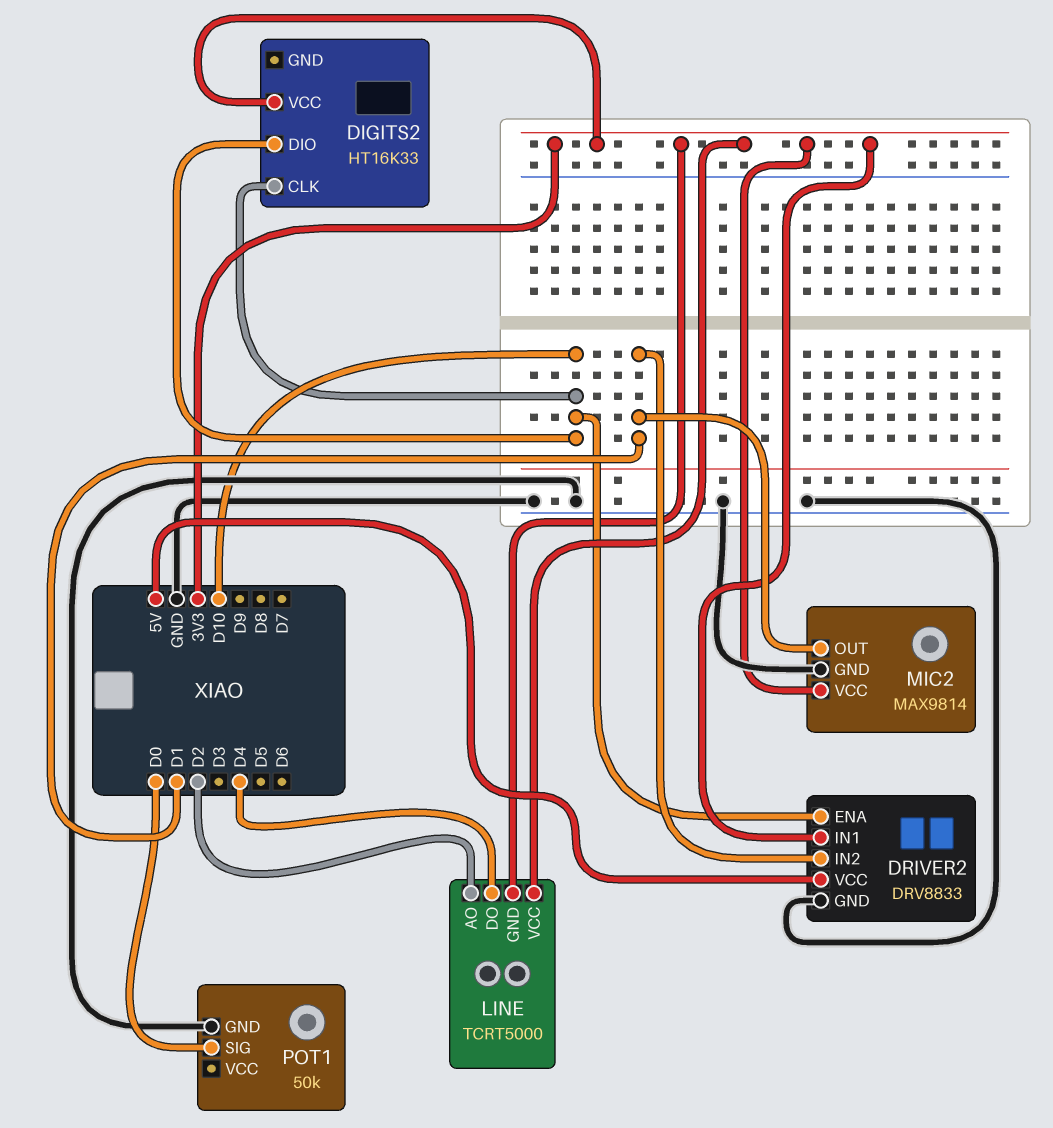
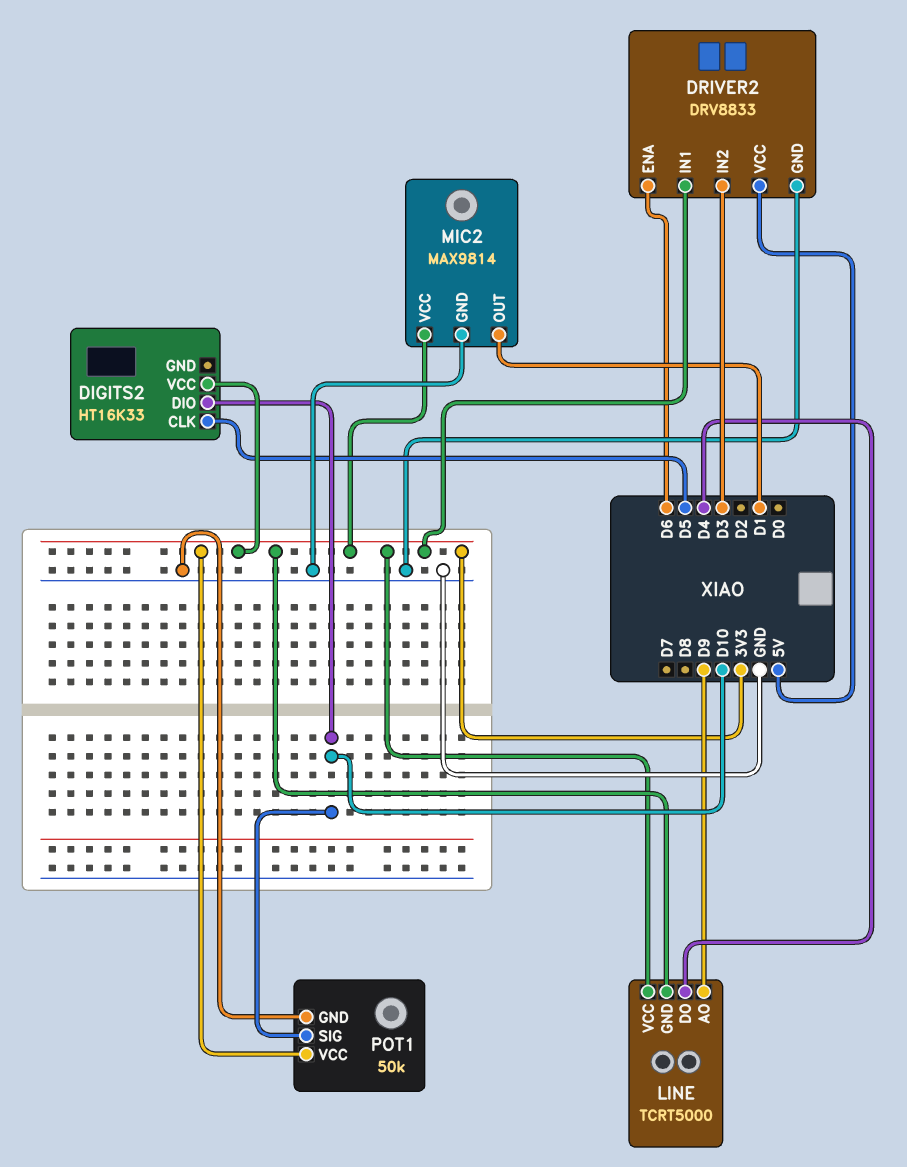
DIGITS2 pin CLK: D10 -> D5
DRIVER2 pin ENA: D10 -> D6
DRIVER2 pin IN2: D1 -> D3
LINE pin AO: D2 -> D9
POT1 pin SIG: D0 -> D10
POT1 pin VCC: none -> 3V3

